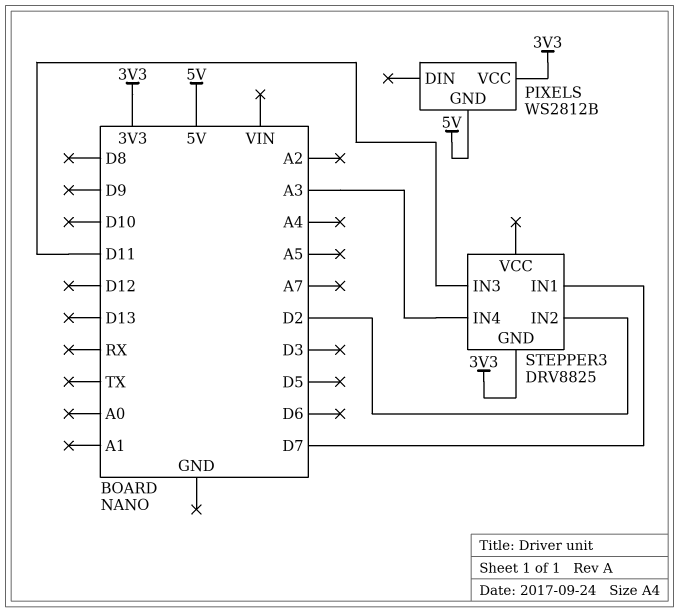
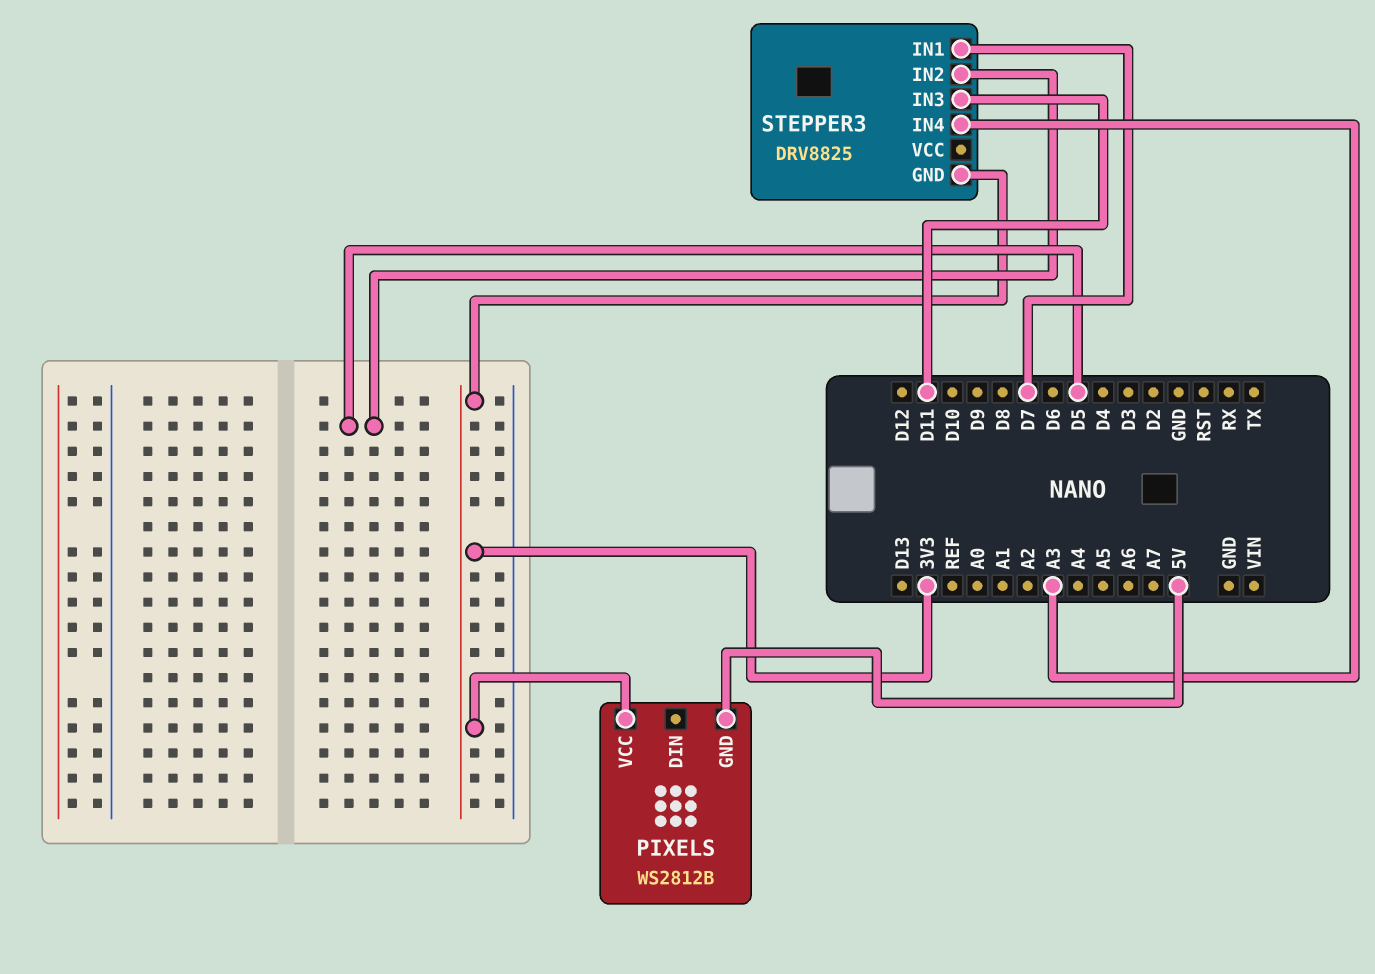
STEPPER3 pin IN2: D2 -> D5

